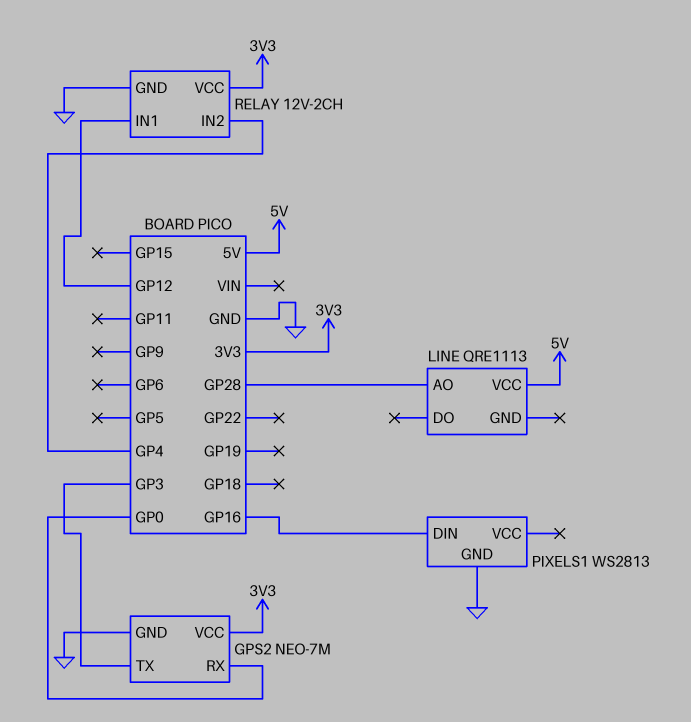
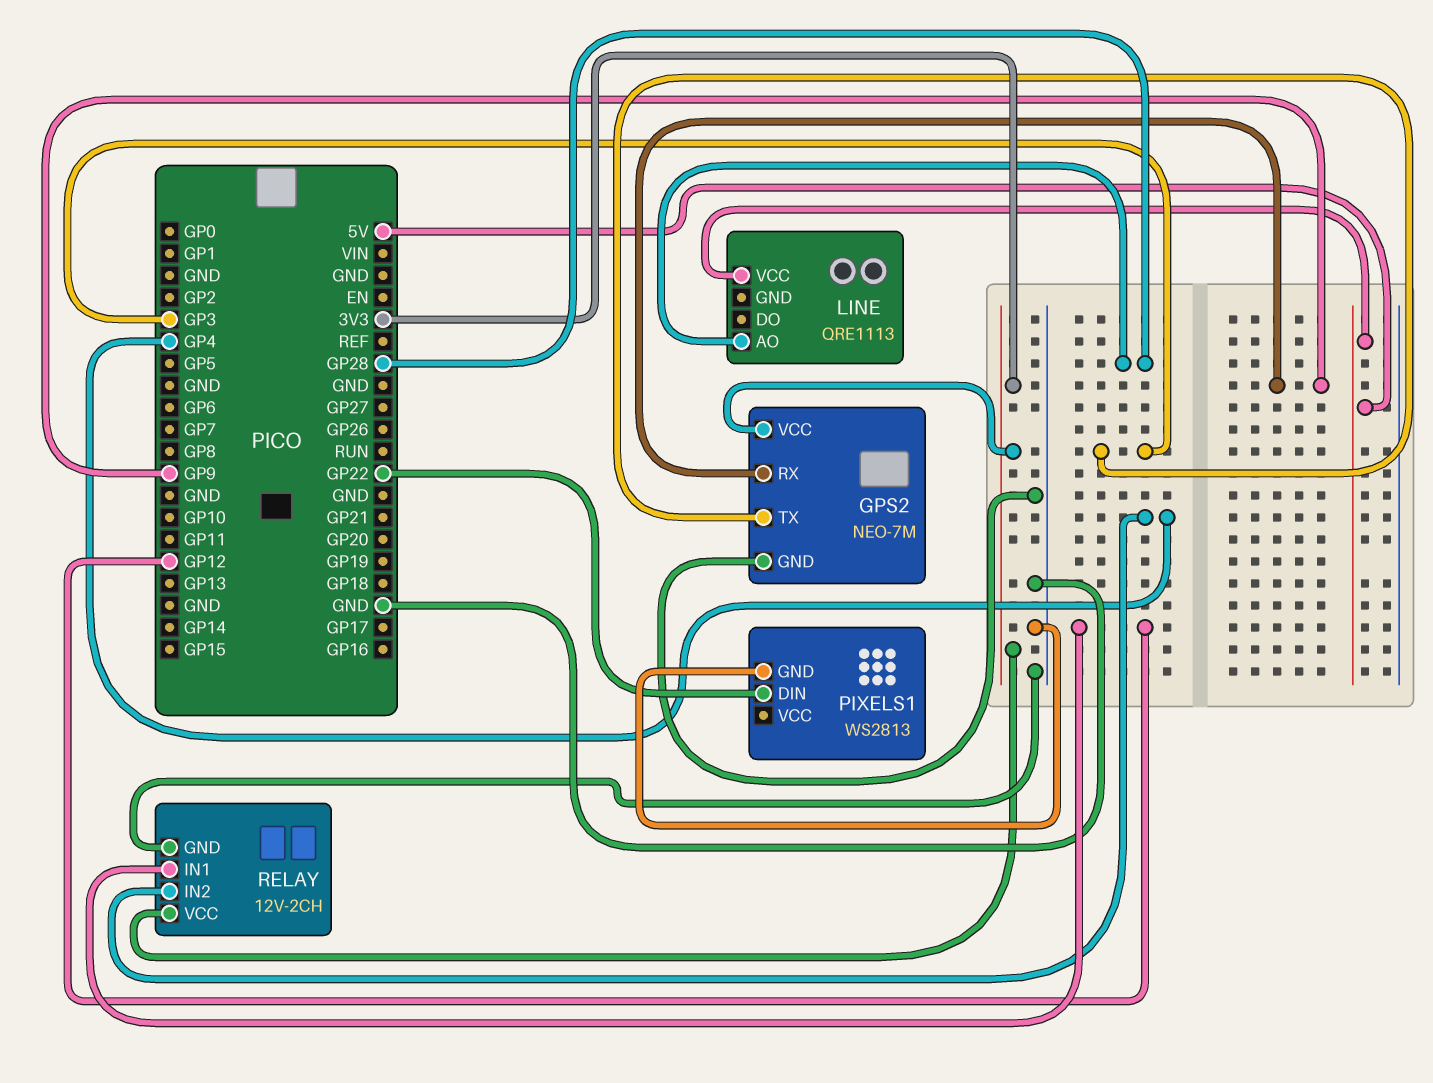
GPS2 pin RX: GP0 -> GP9
PIXELS1 pin DIN: GP16 -> GP22

